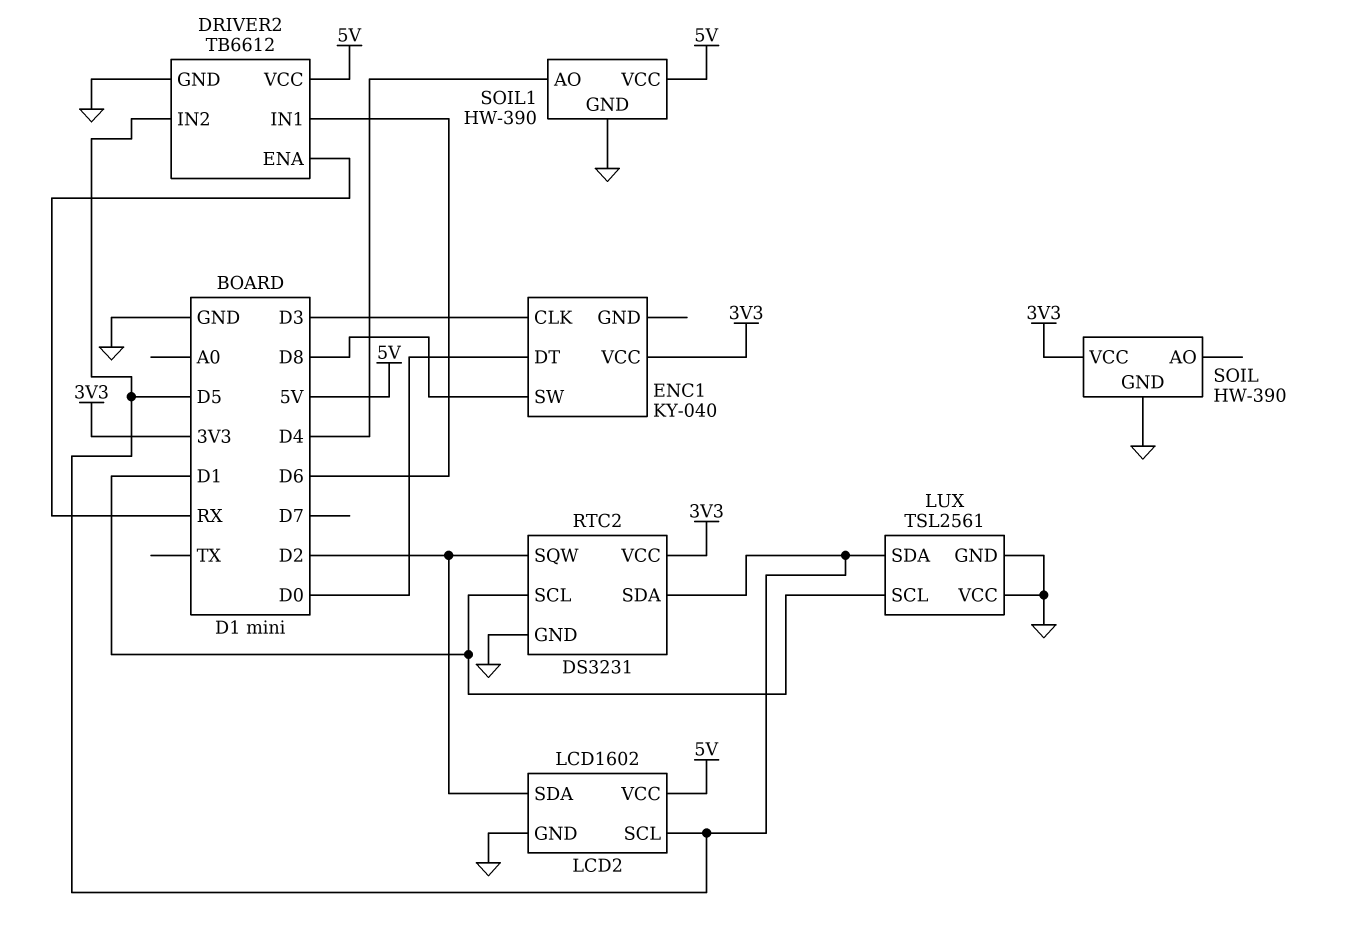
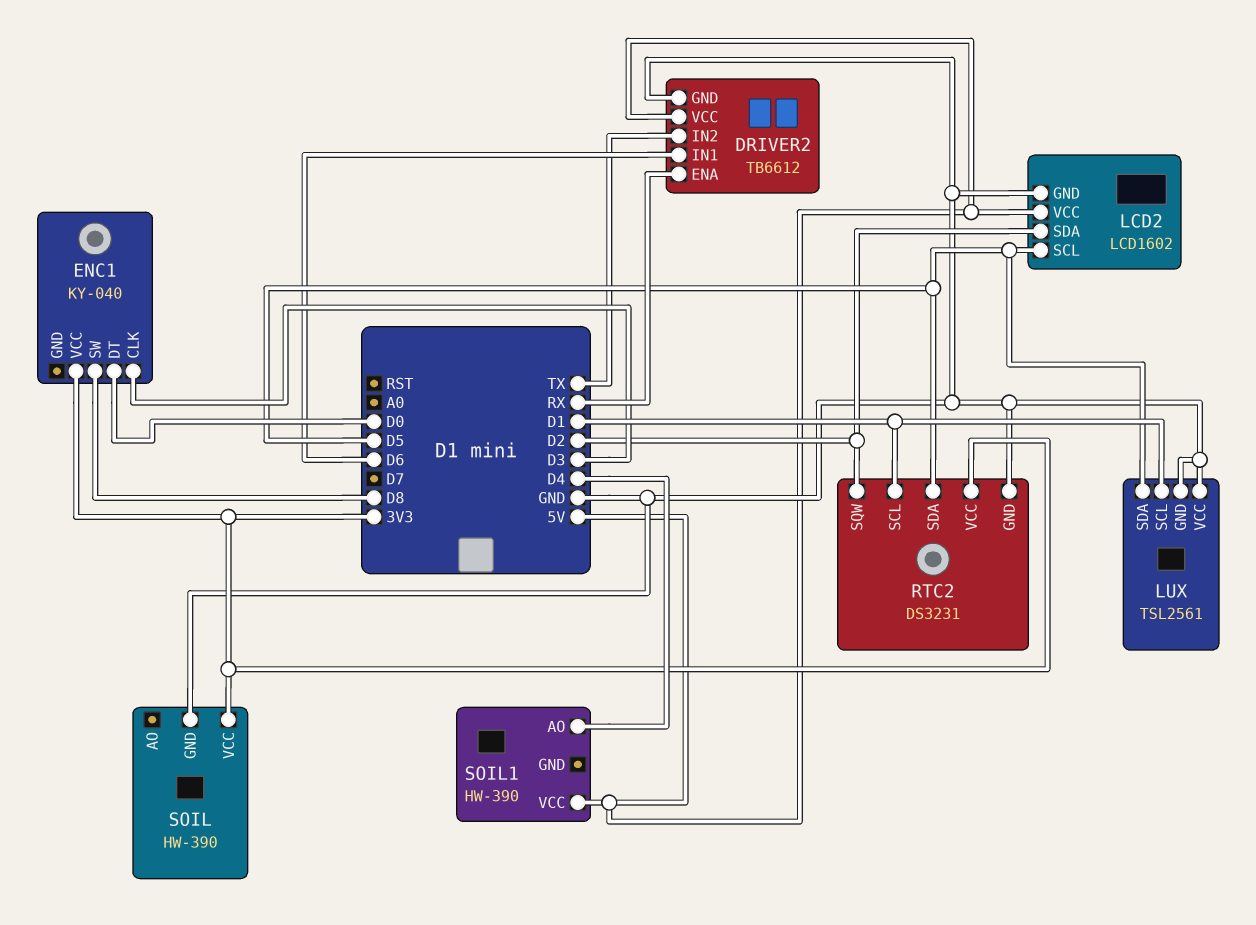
DRIVER2 pin IN2: D5 -> TX
SOIL1 pin GND: GND -> none

